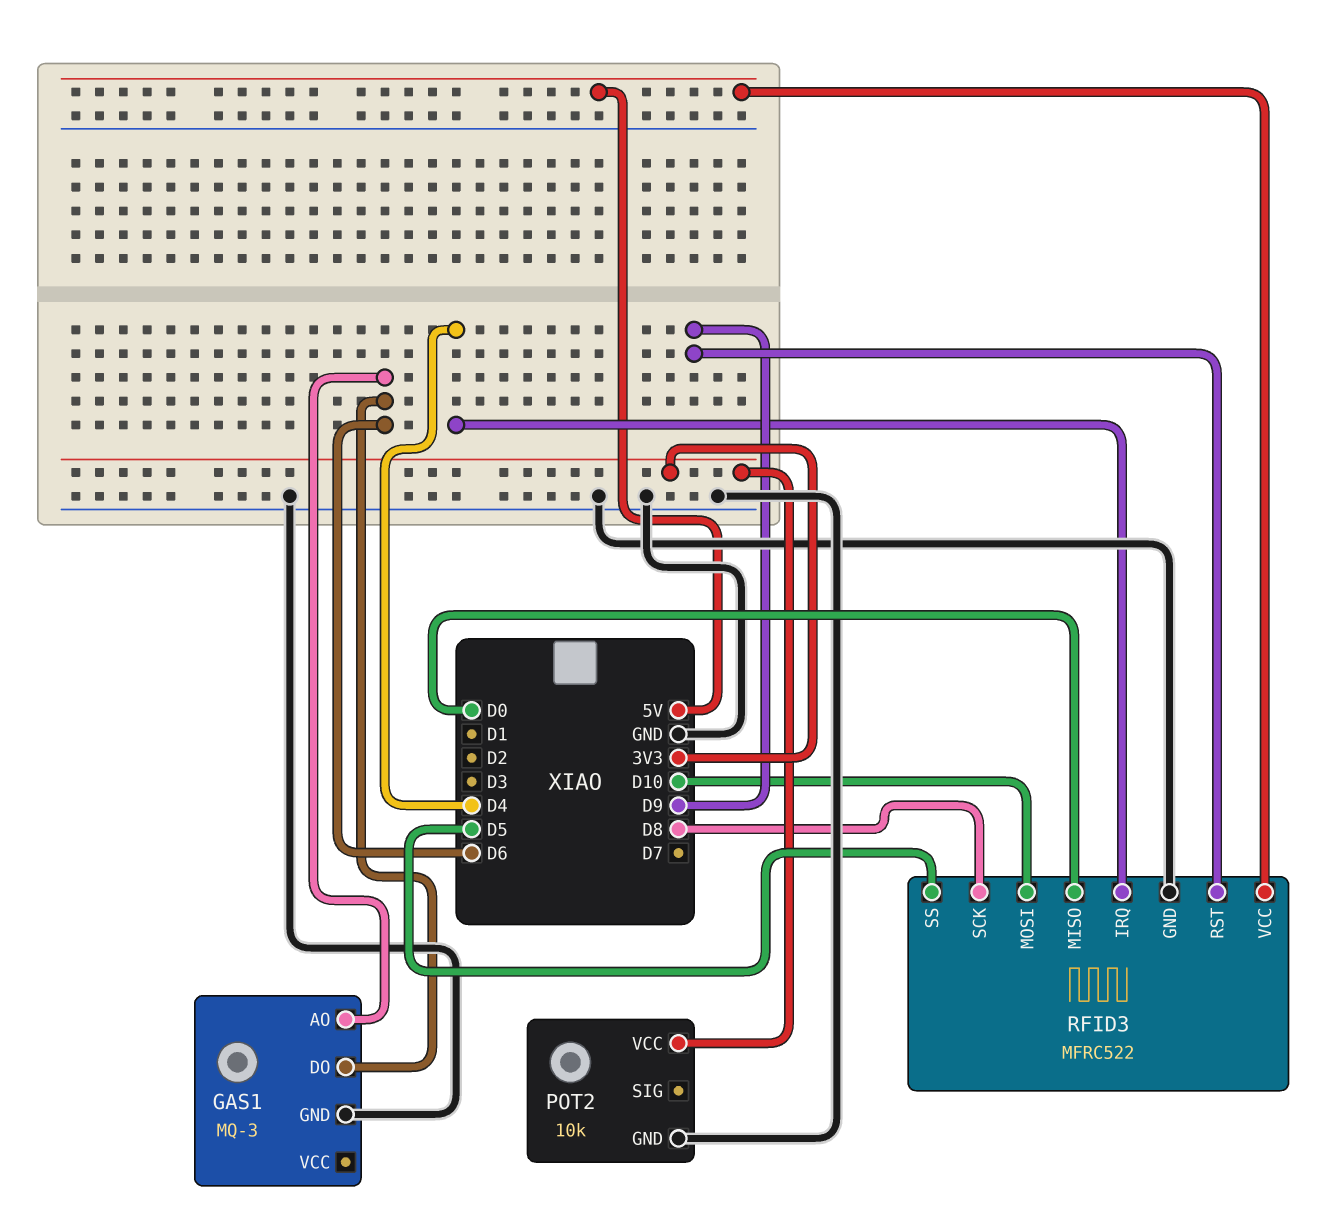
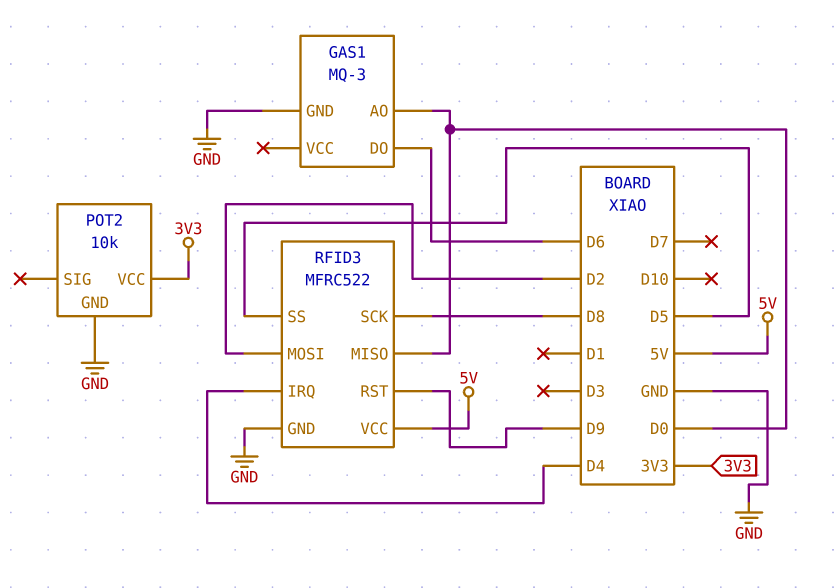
GAS1 pin AO: D6 -> D0
RFID3 pin MOSI: D10 -> D2

